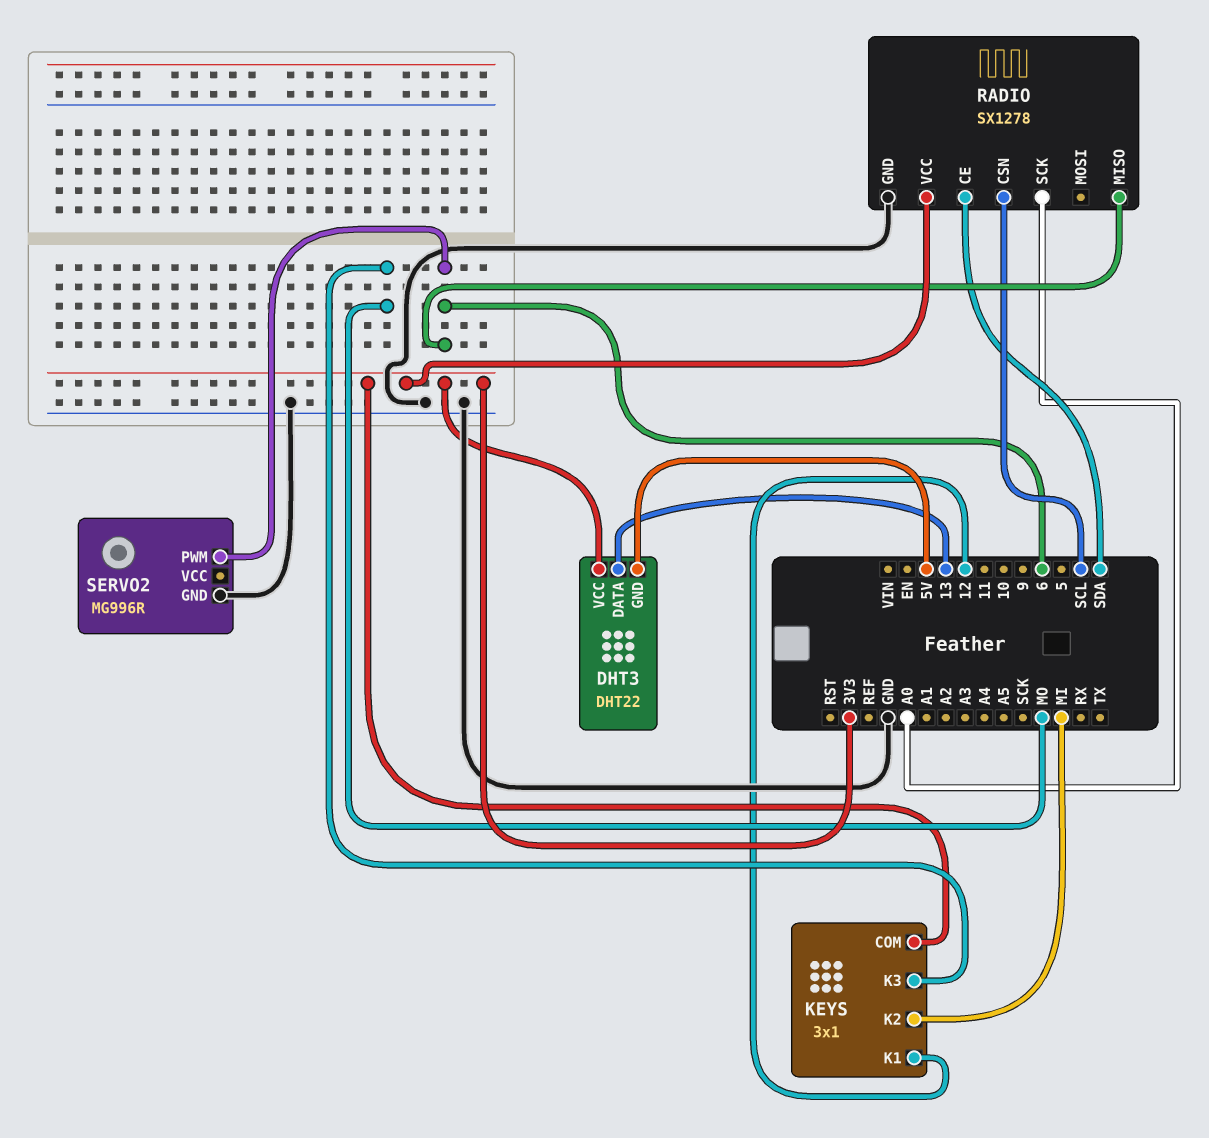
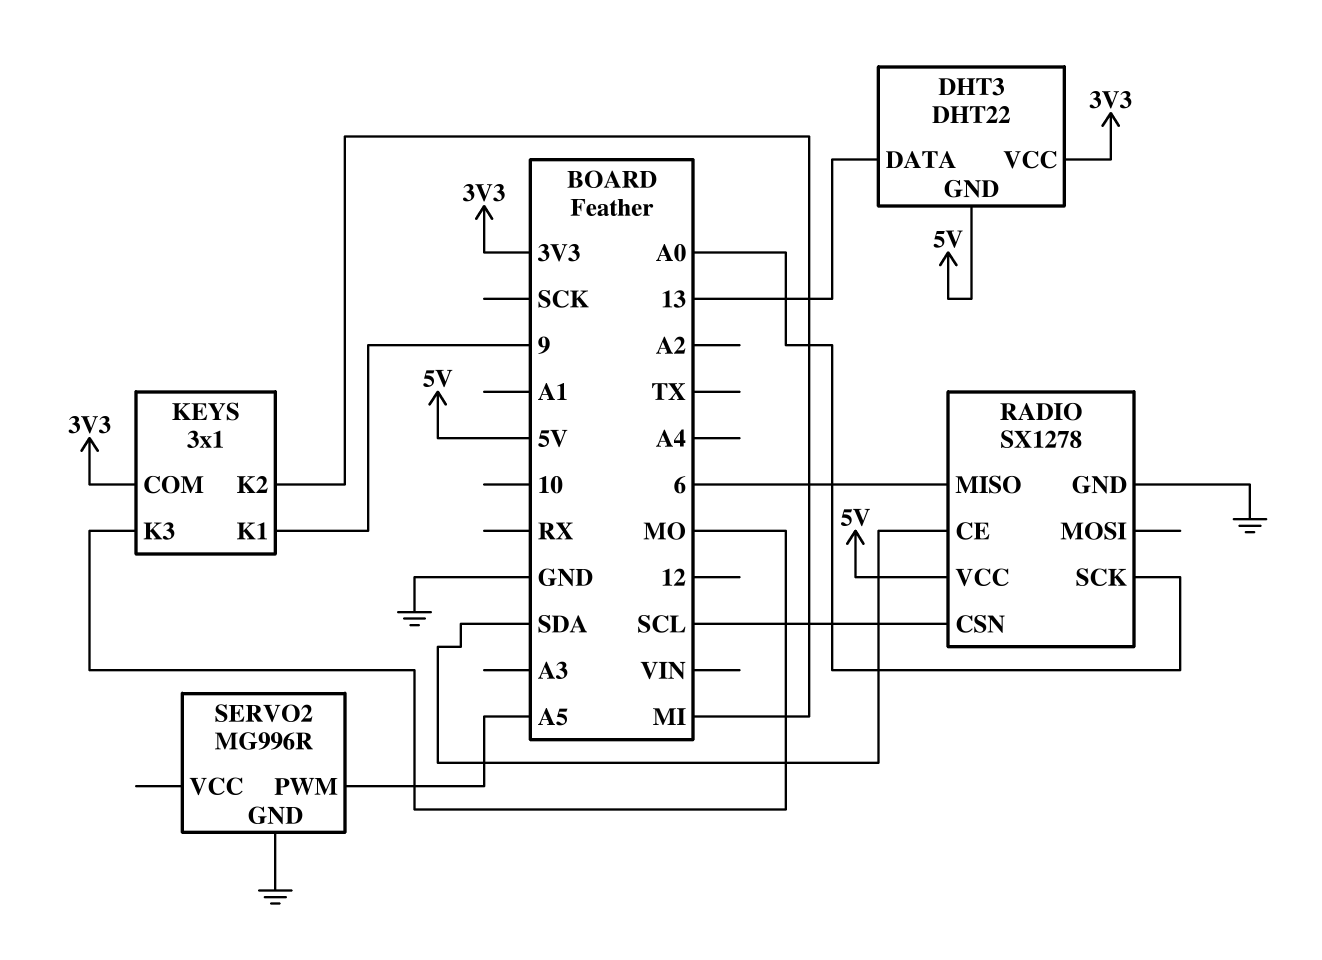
KEYS pin K1: 12 -> 9
RADIO pin VCC: 3V3 -> 5V
SERVO2 pin PWM: 6 -> A5

